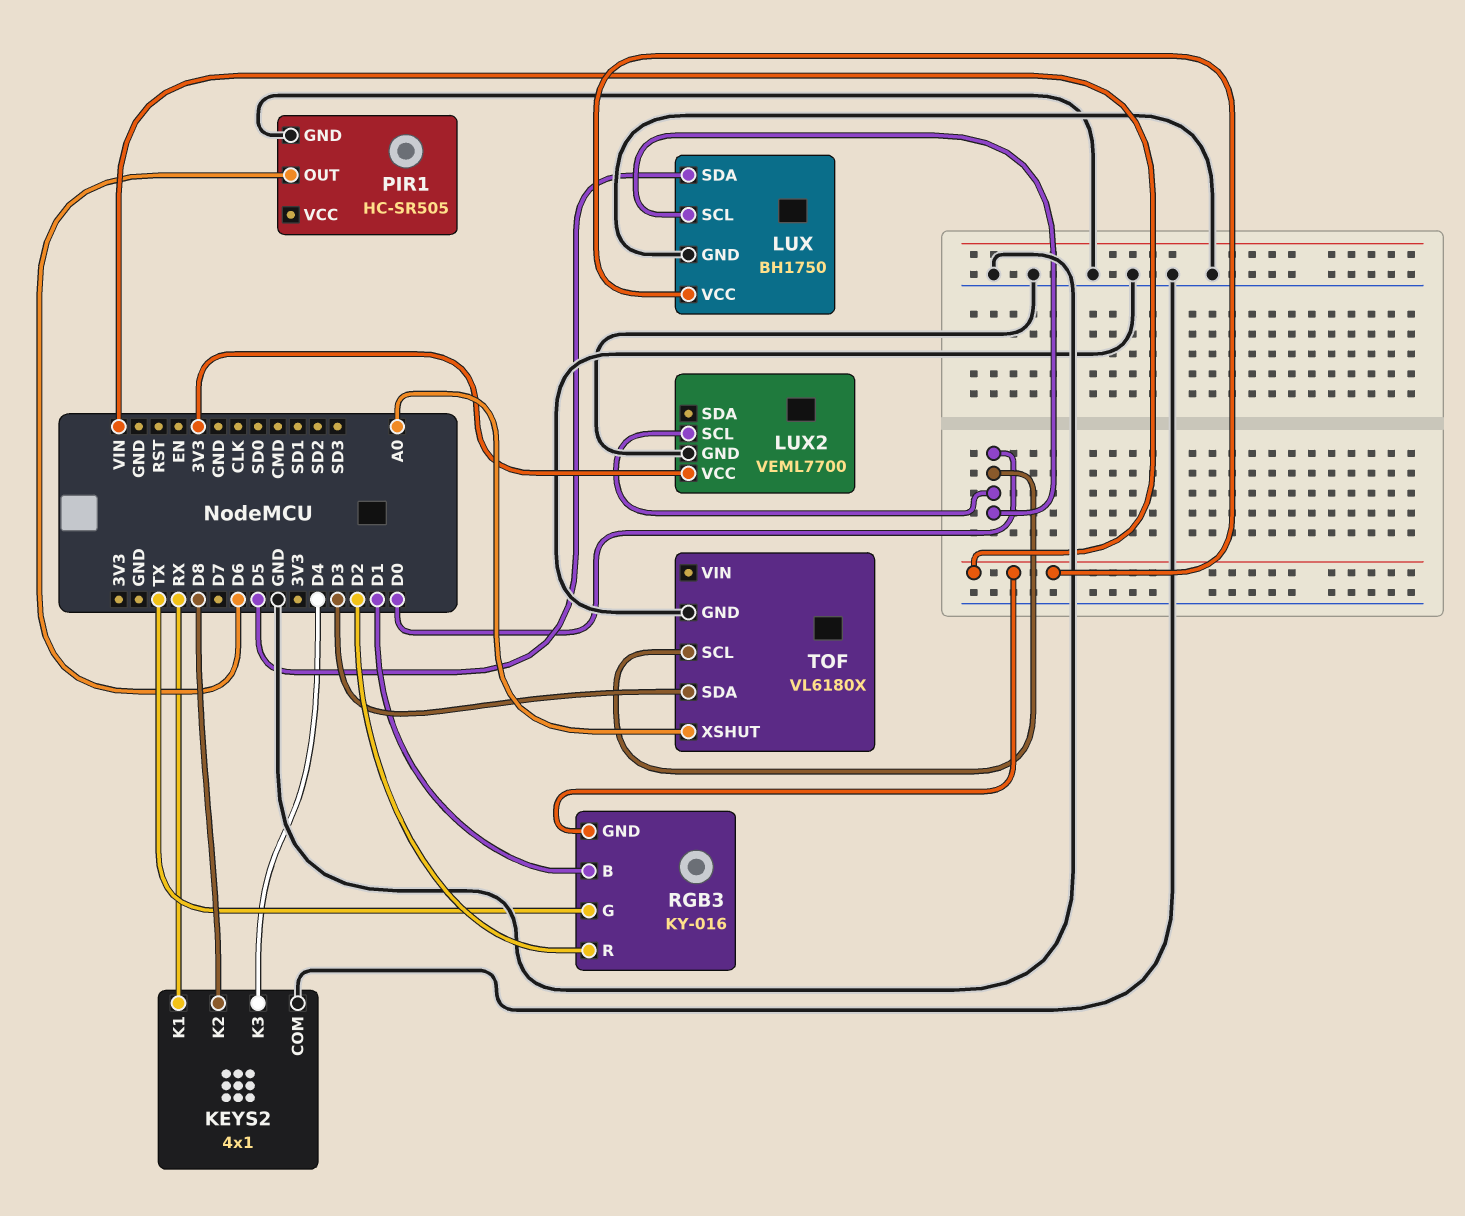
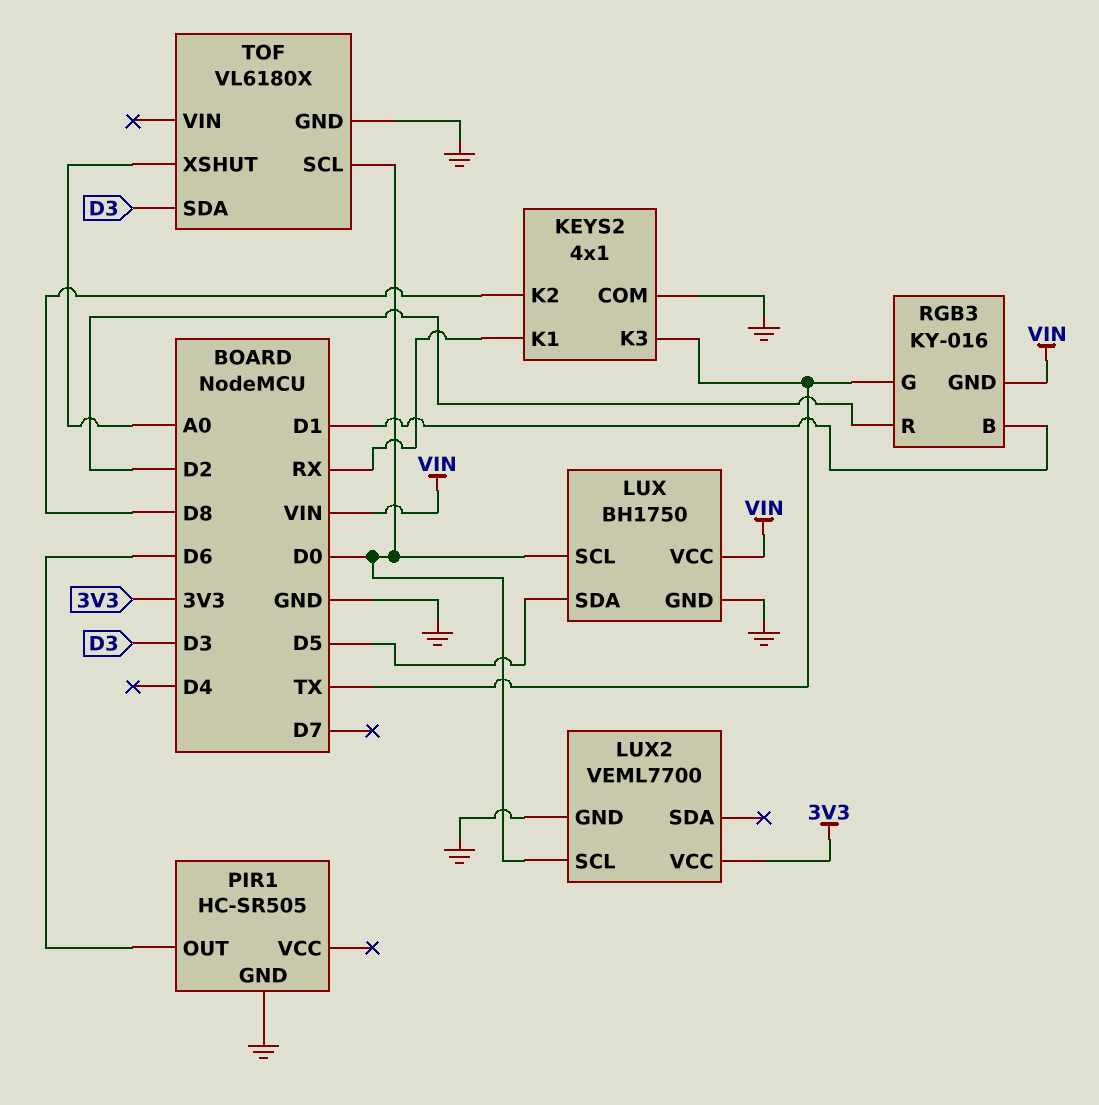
KEYS2 pin K3: D4 -> TX

